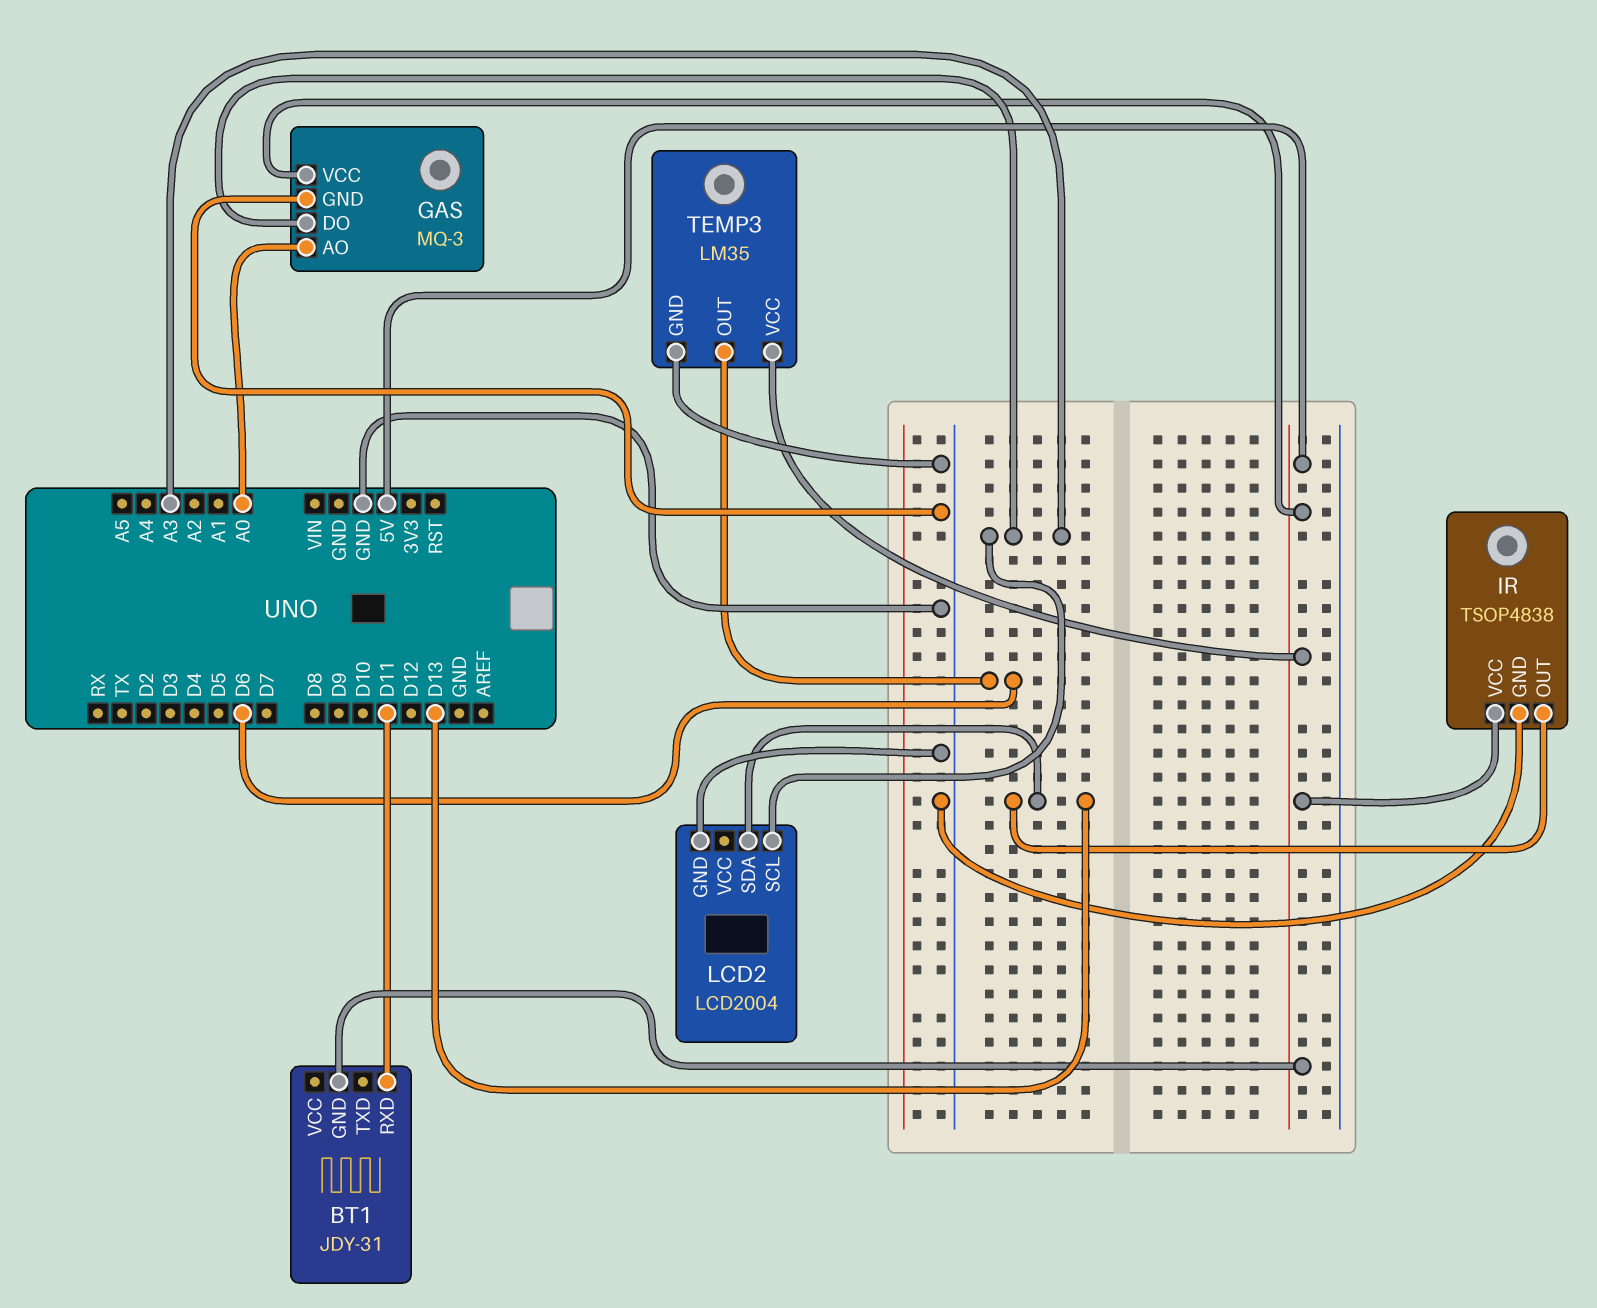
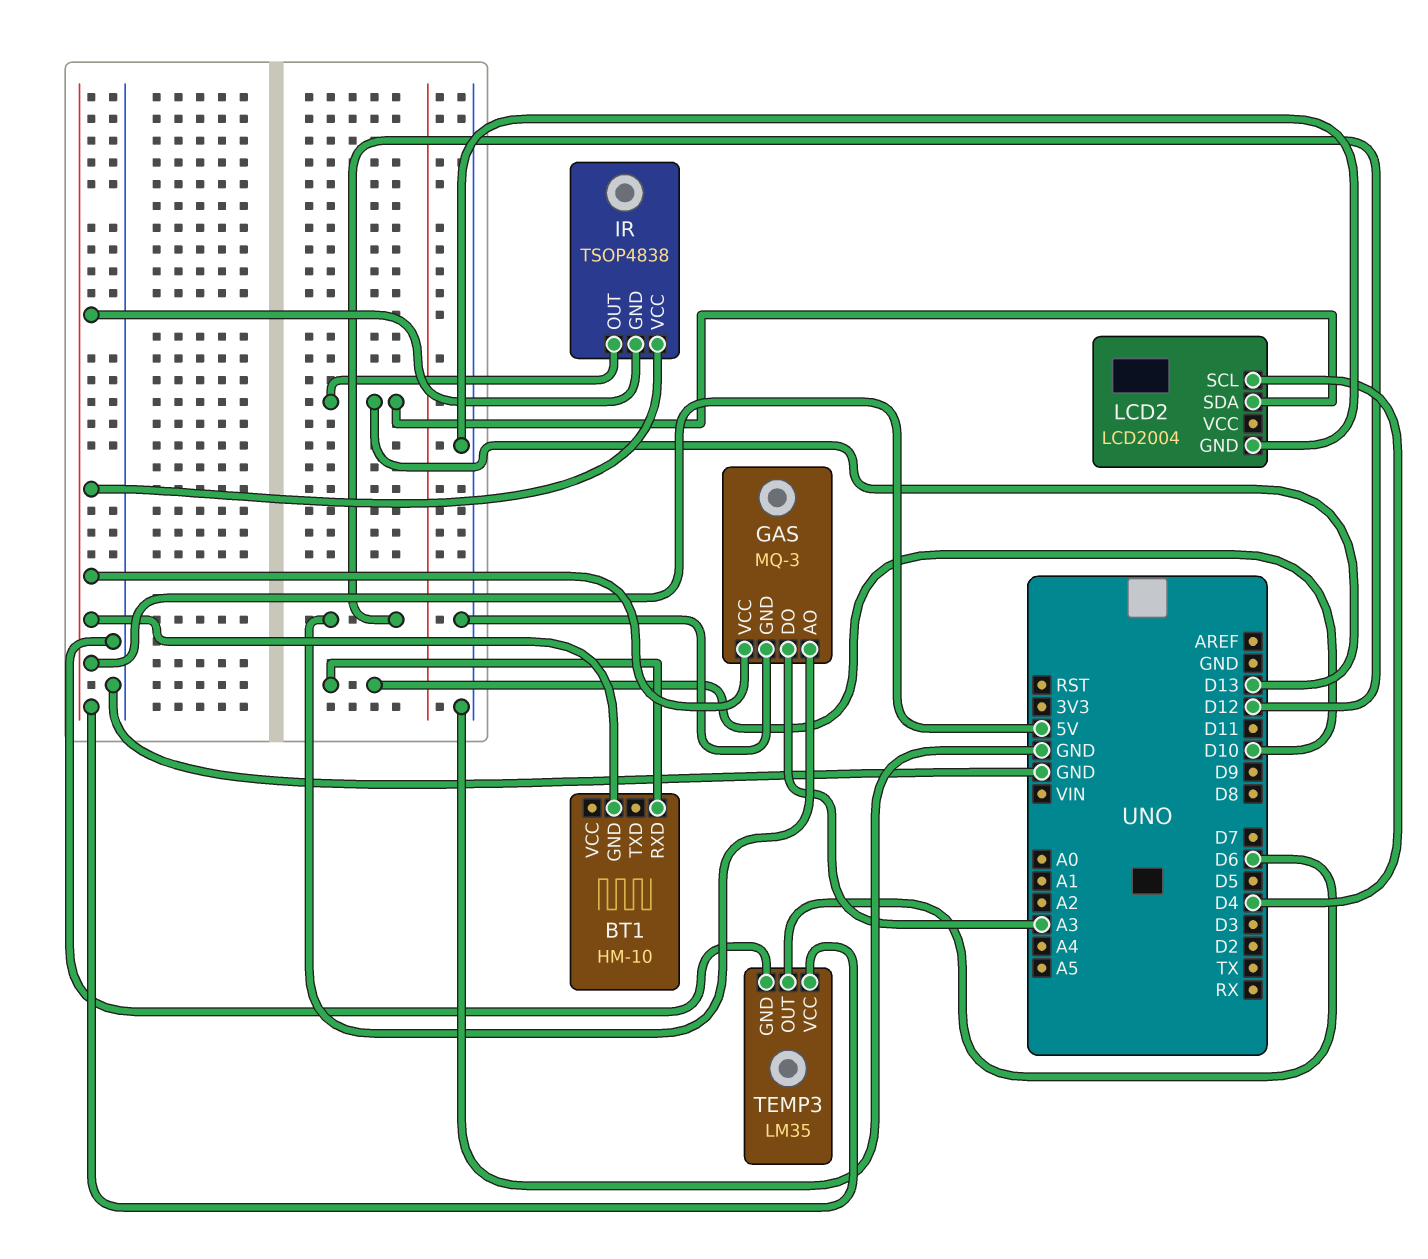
BT1: JDY-31 -> HM-10
BT1 pin RXD: D11 -> D10
GAS pin AO: A0 -> D12
IR pin GND: GND -> 5V
LCD2 pin SCL: A3 -> D4

